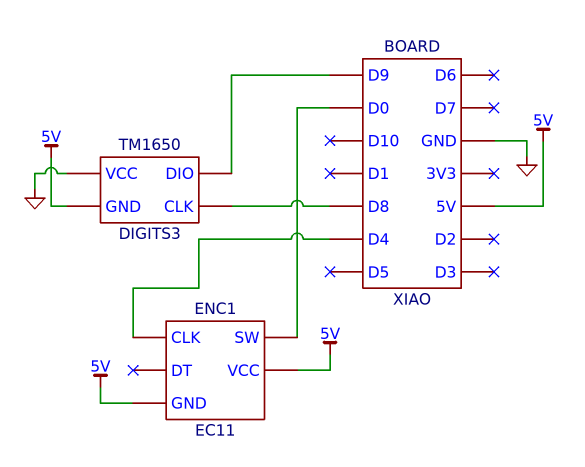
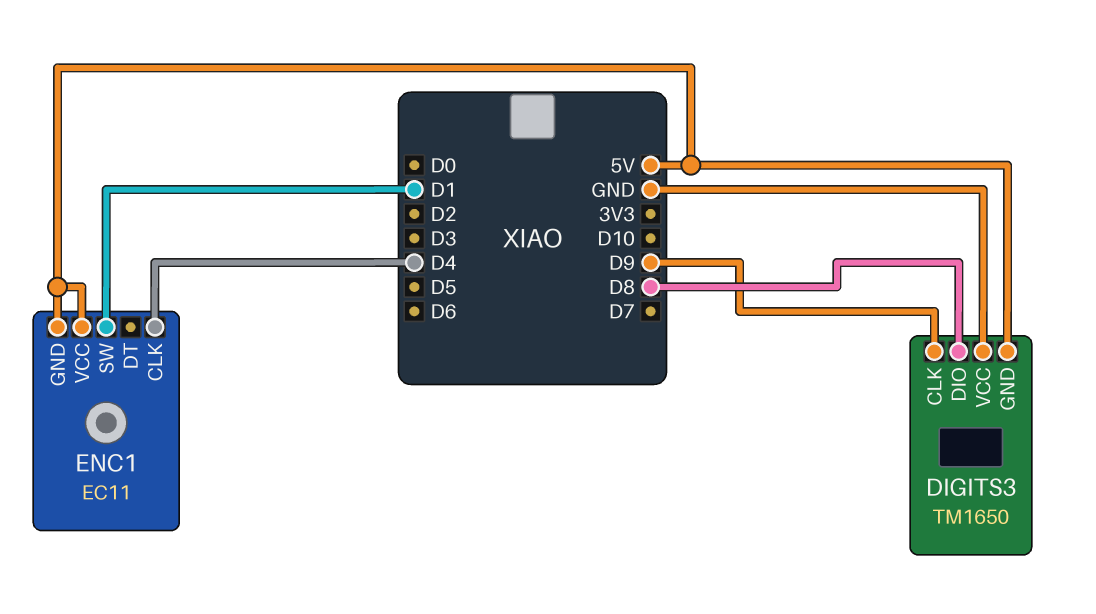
DIGITS3 pin CLK: D8 -> D9
DIGITS3 pin DIO: D9 -> D8
ENC1 pin SW: D0 -> D1

